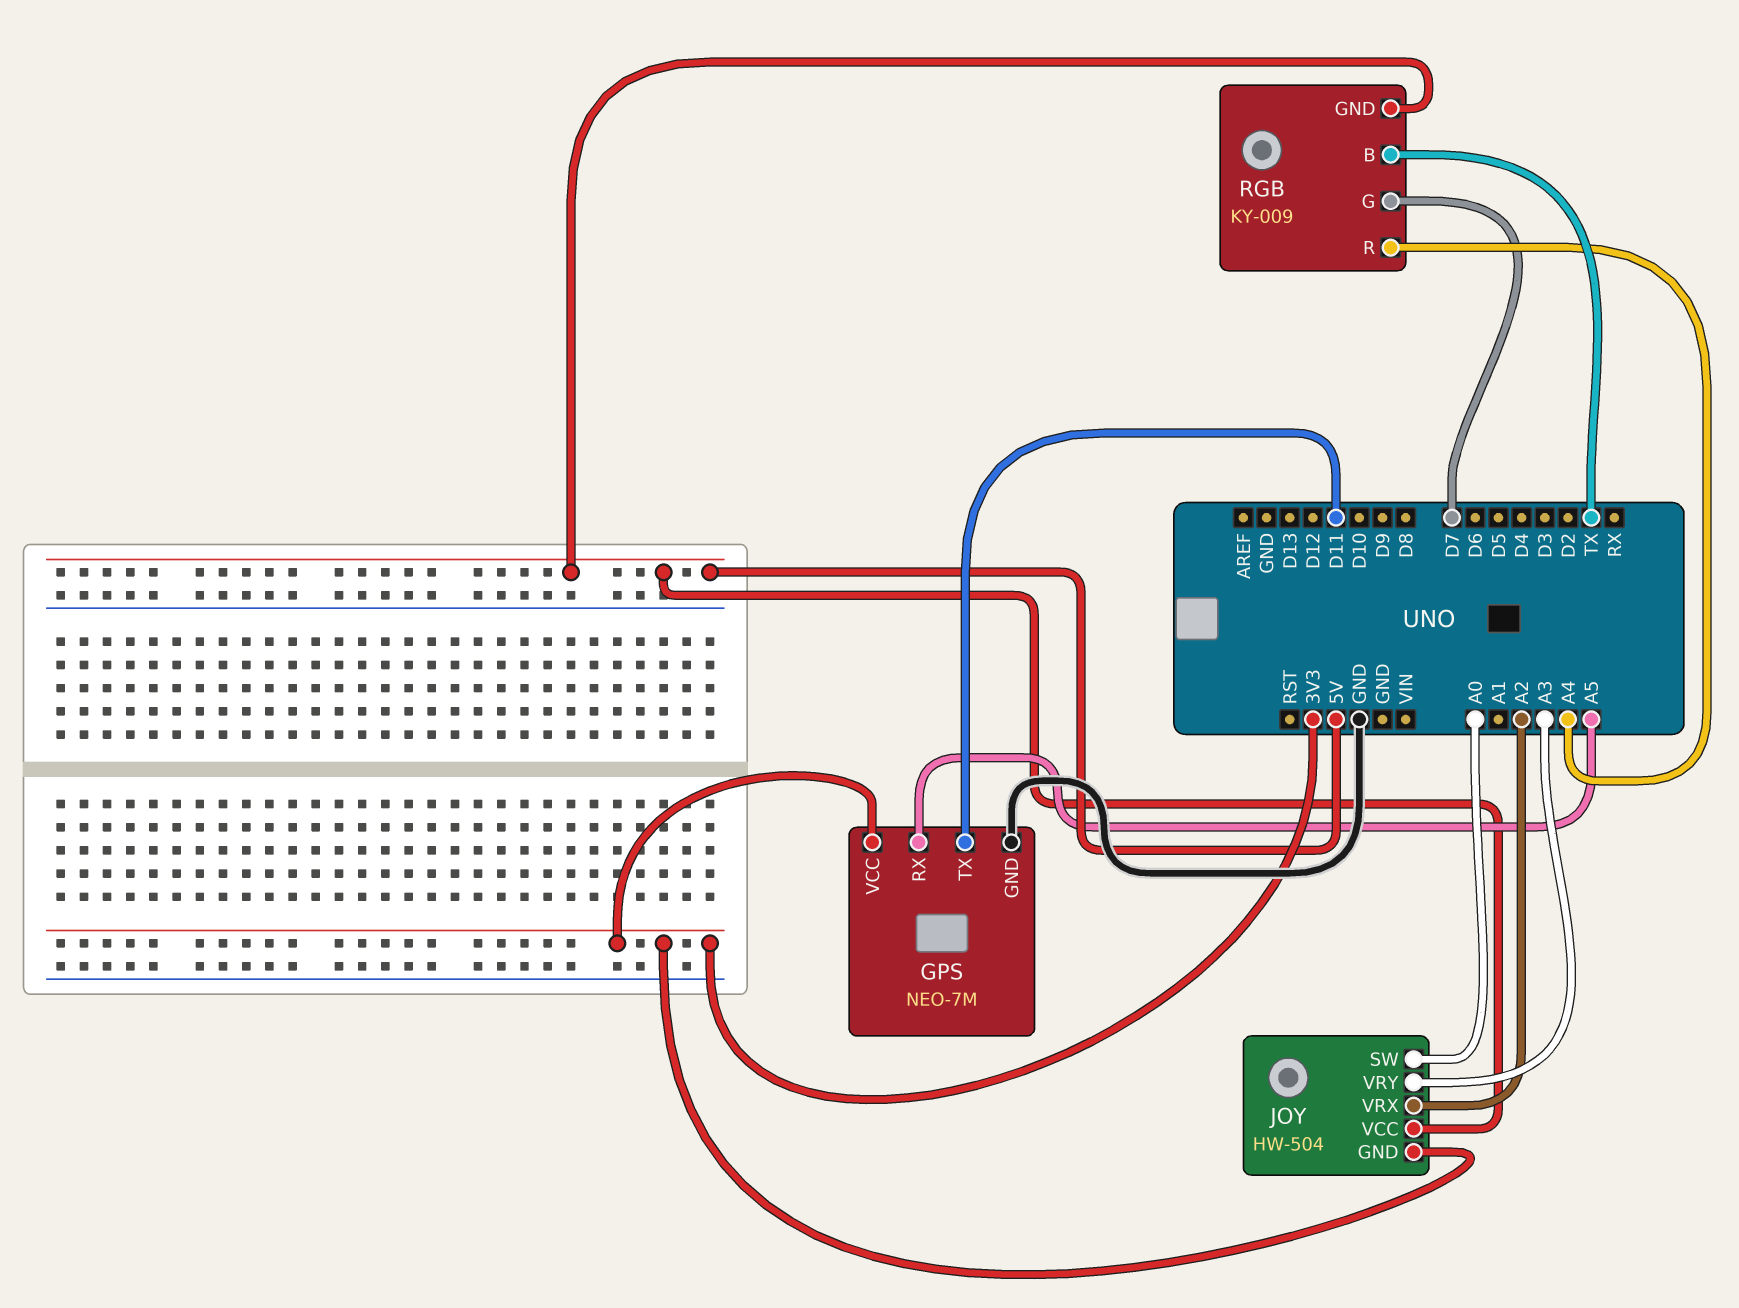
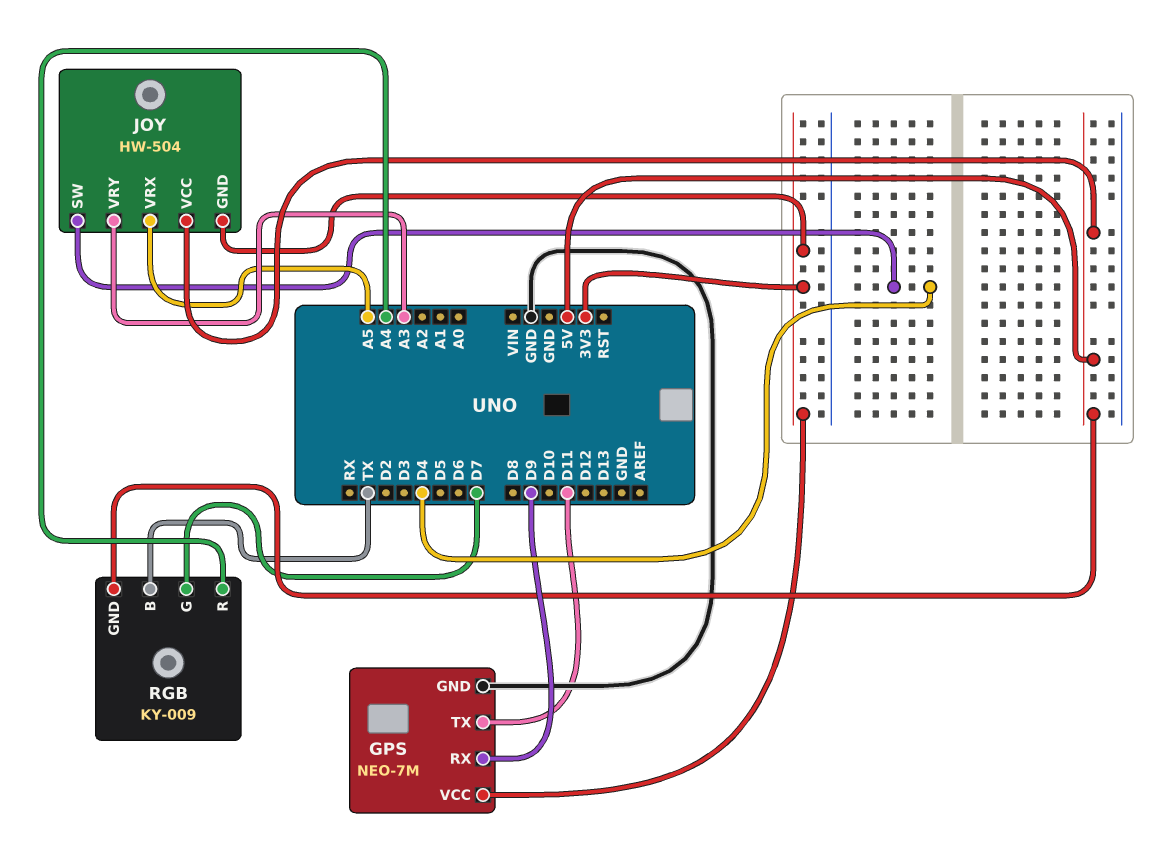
GPS pin RX: A5 -> D9
JOY pin SW: A0 -> D4
JOY pin VRX: A2 -> A5

